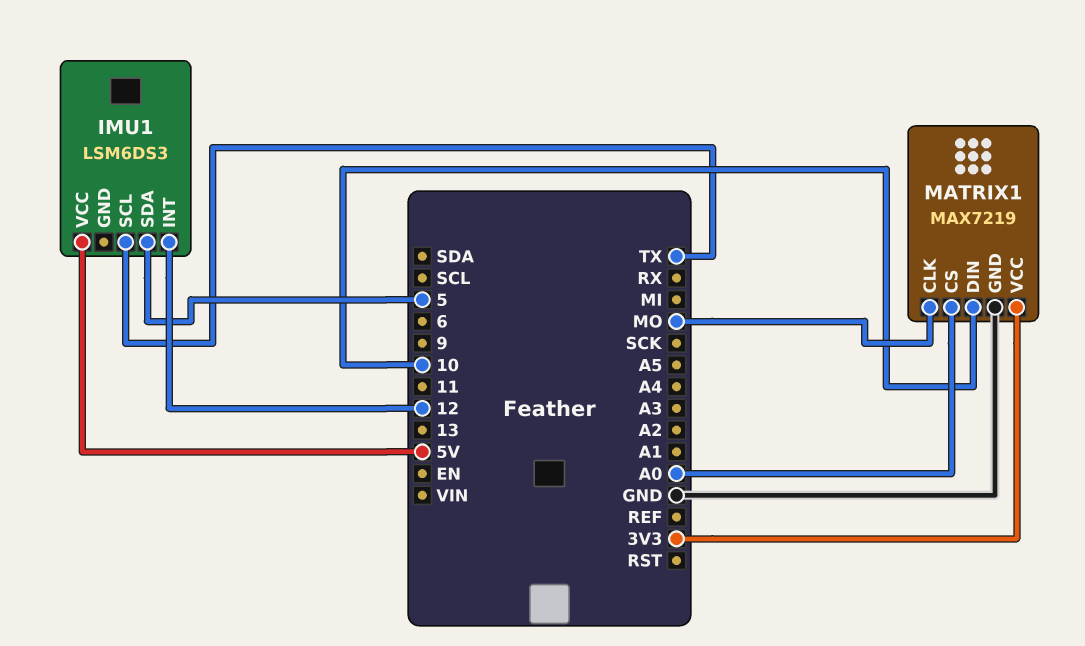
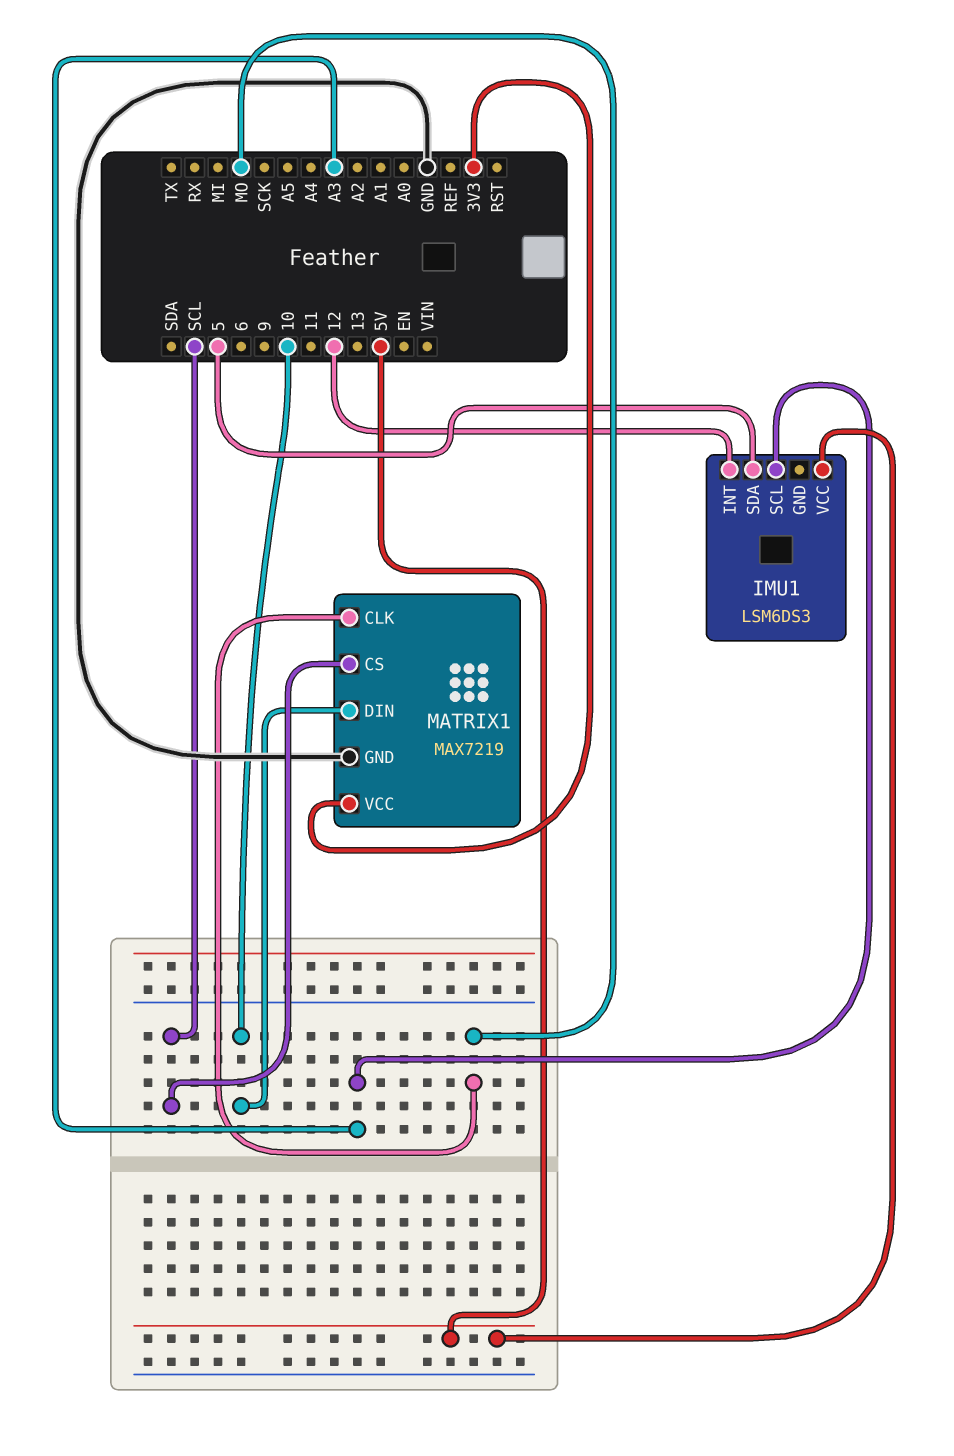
IMU1 pin SCL: TX -> A3
MATRIX1 pin CS: A0 -> SCL

